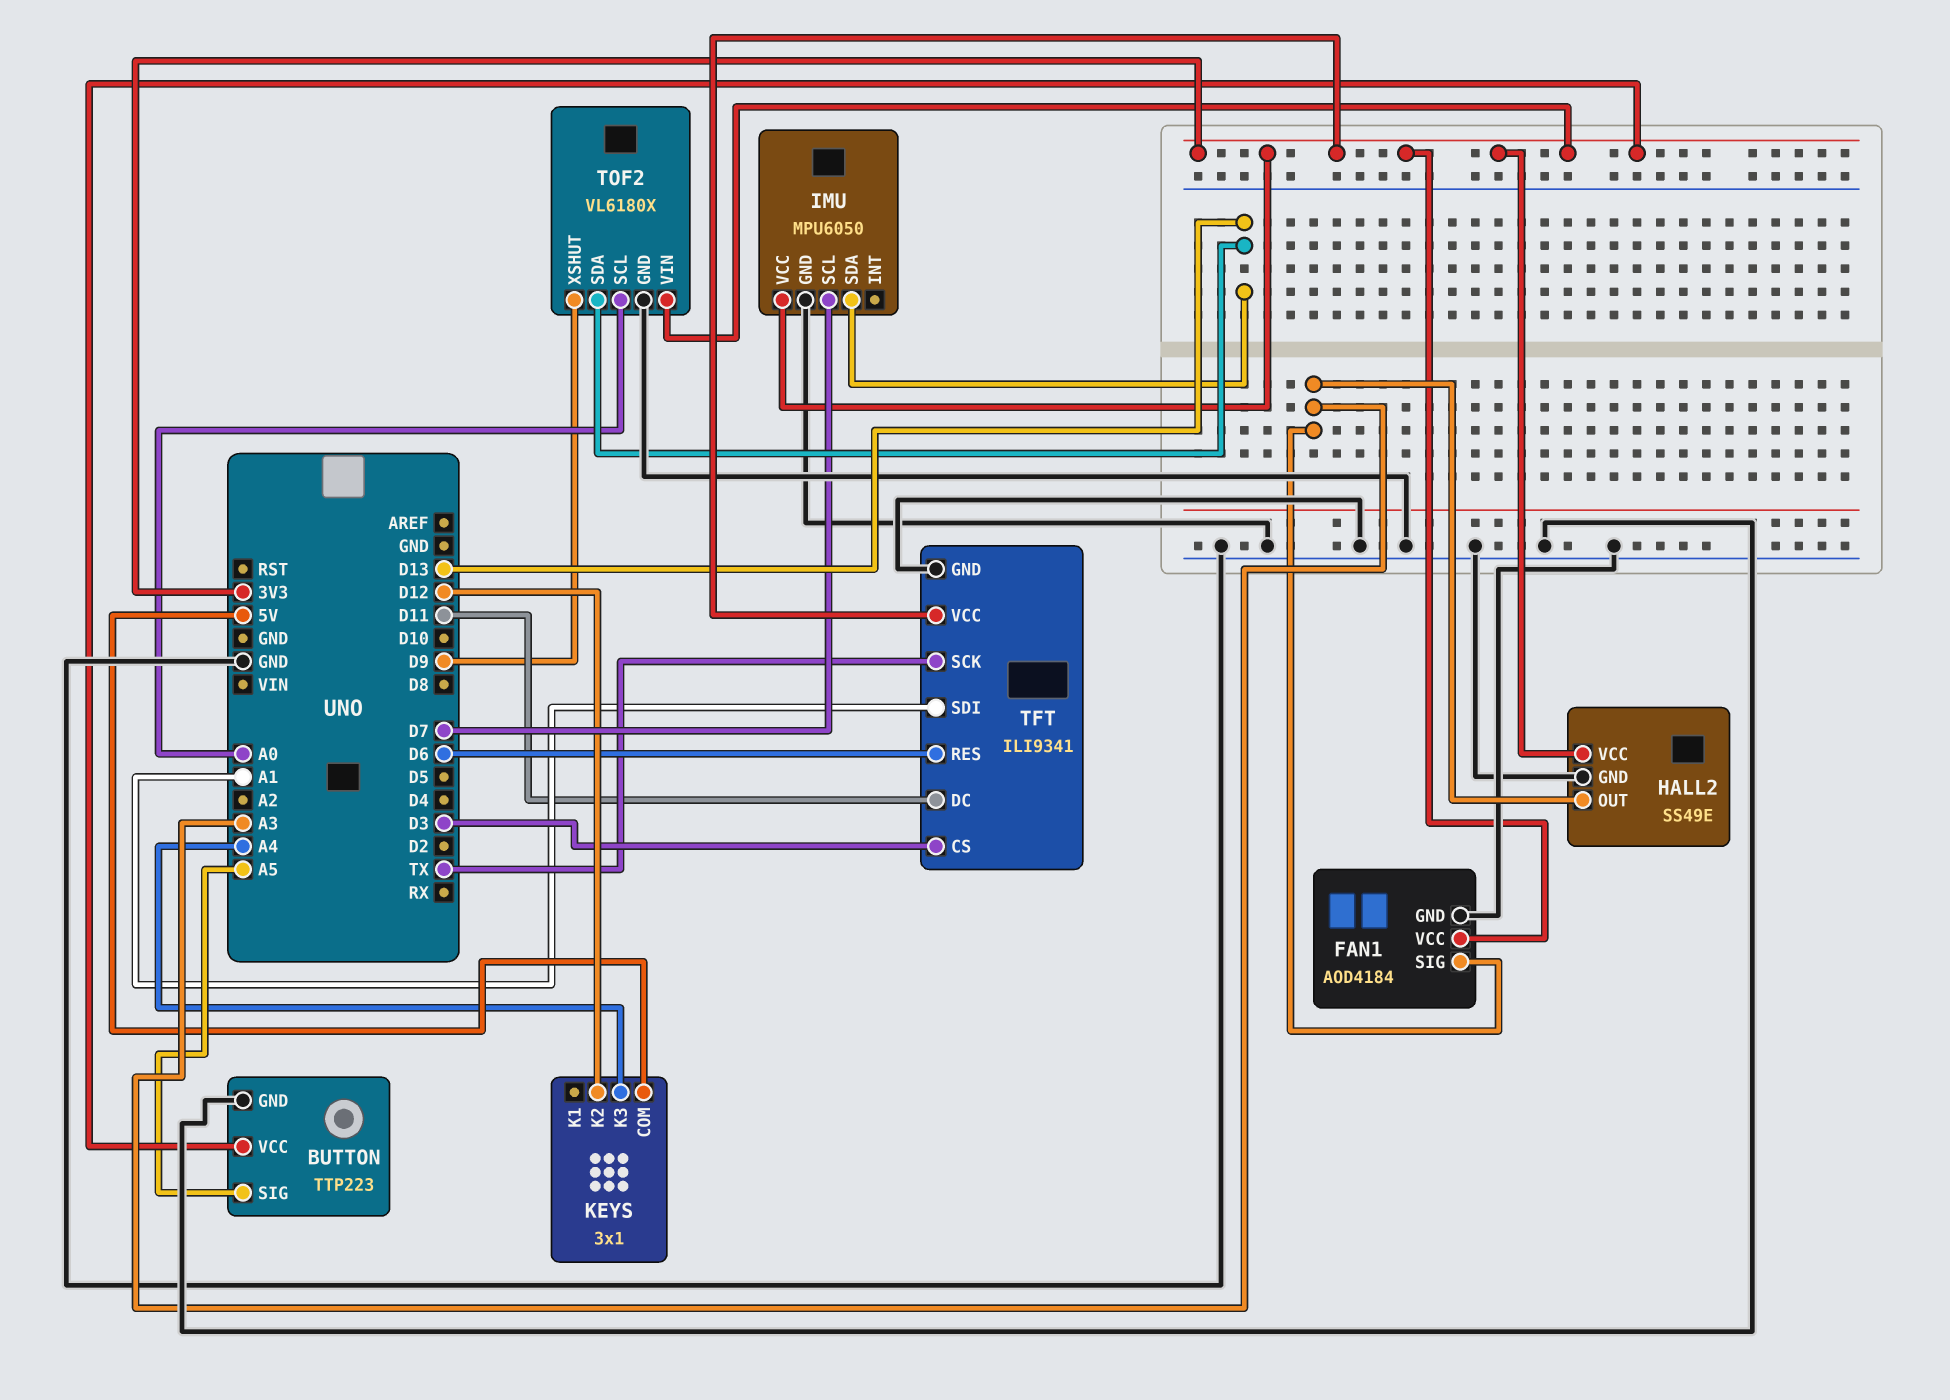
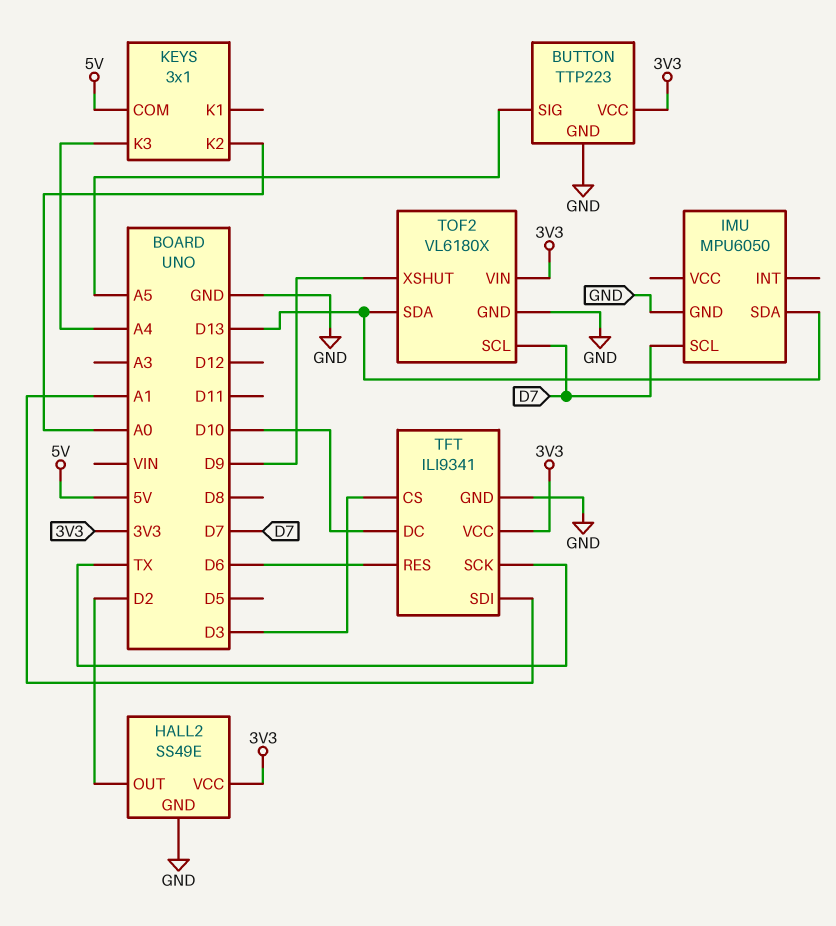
FAN1: AOD4184 -> none
FAN1 pin GND: GND -> none
FAN1 pin SIG: A3 -> none
FAN1 pin VCC: 3V3 -> none
HALL2 pin OUT: A3 -> D2
IMU pin VCC: 3V3 -> none
KEYS pin K2: D12 -> A0
TFT pin DC: D11 -> D10
TOF2 pin SCL: A0 -> D7

